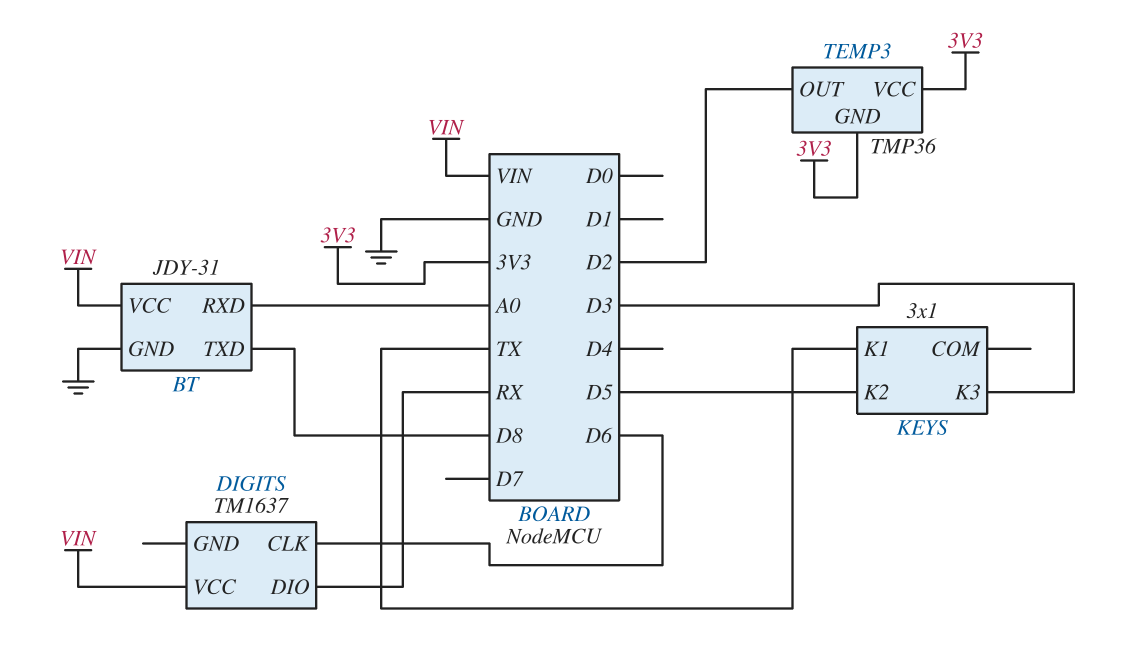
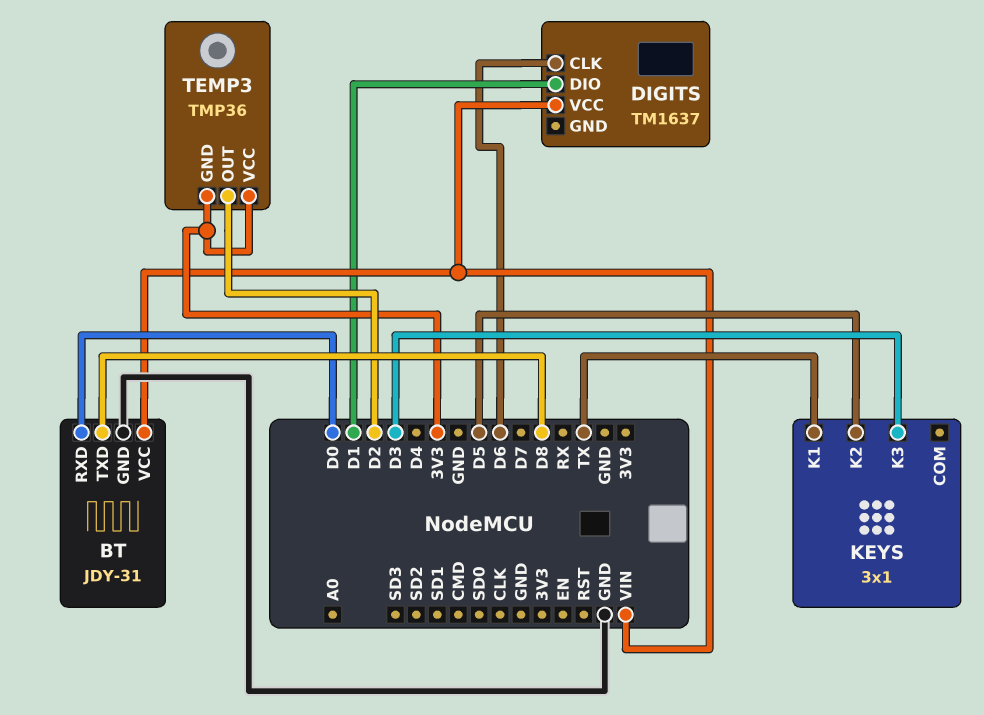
BT pin RXD: A0 -> D0
DIGITS pin DIO: RX -> D1

